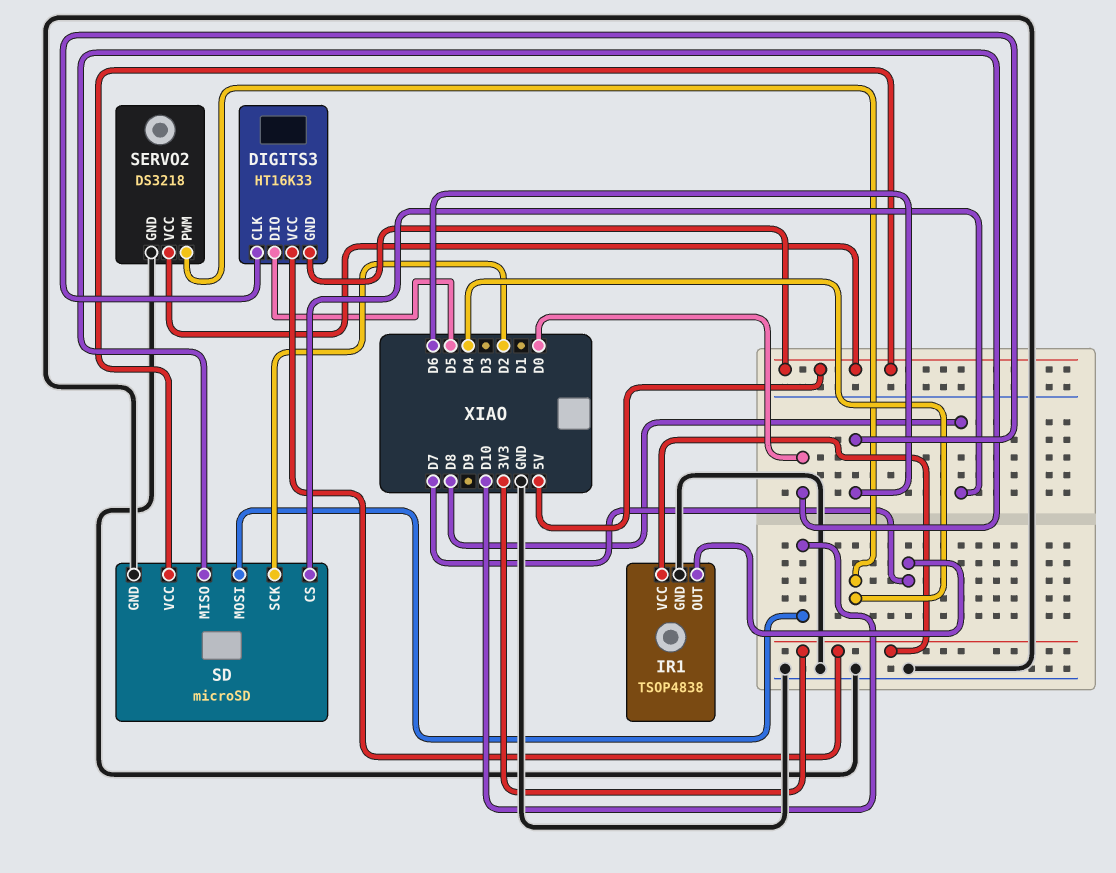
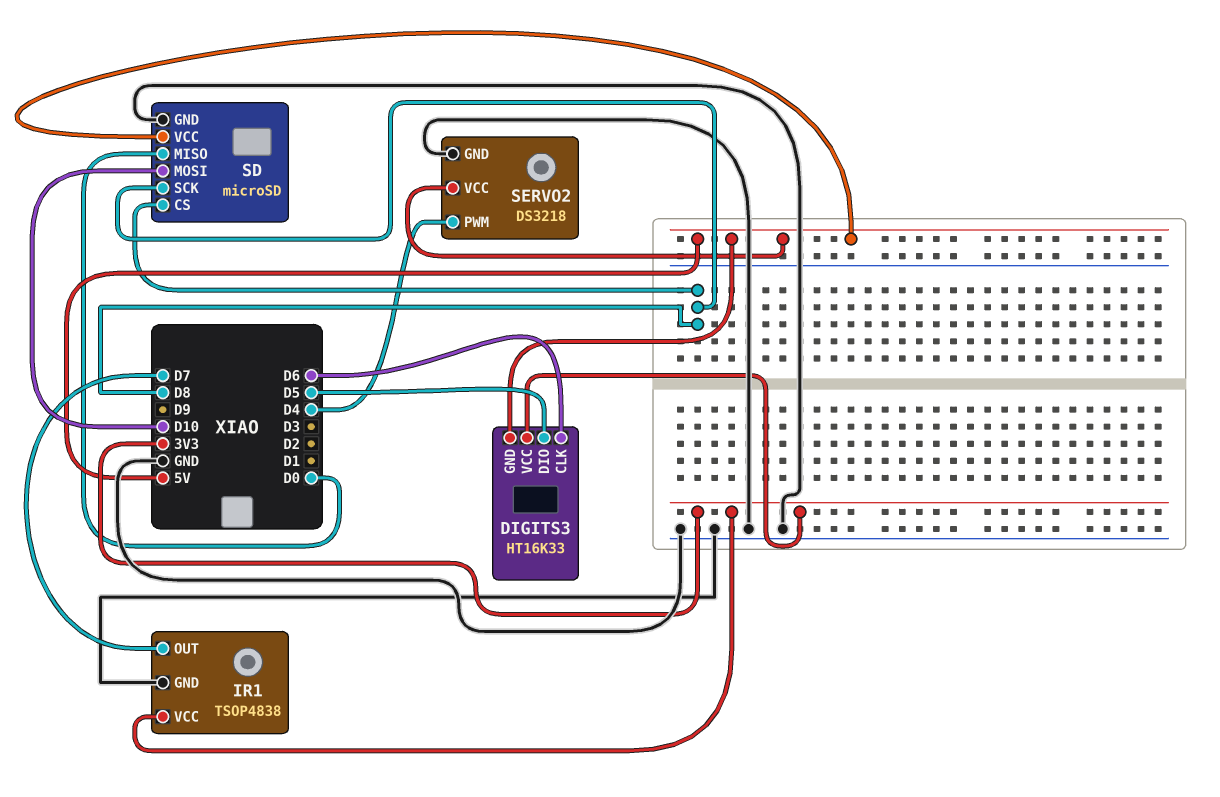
SD pin SCK: D2 -> D8

